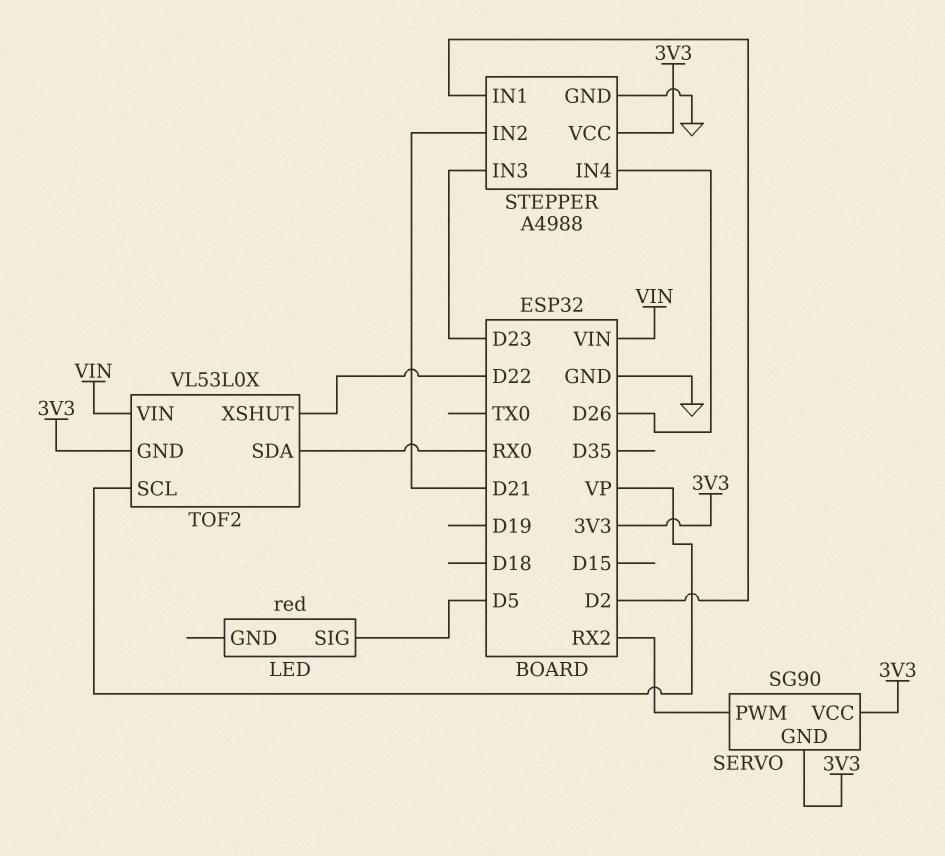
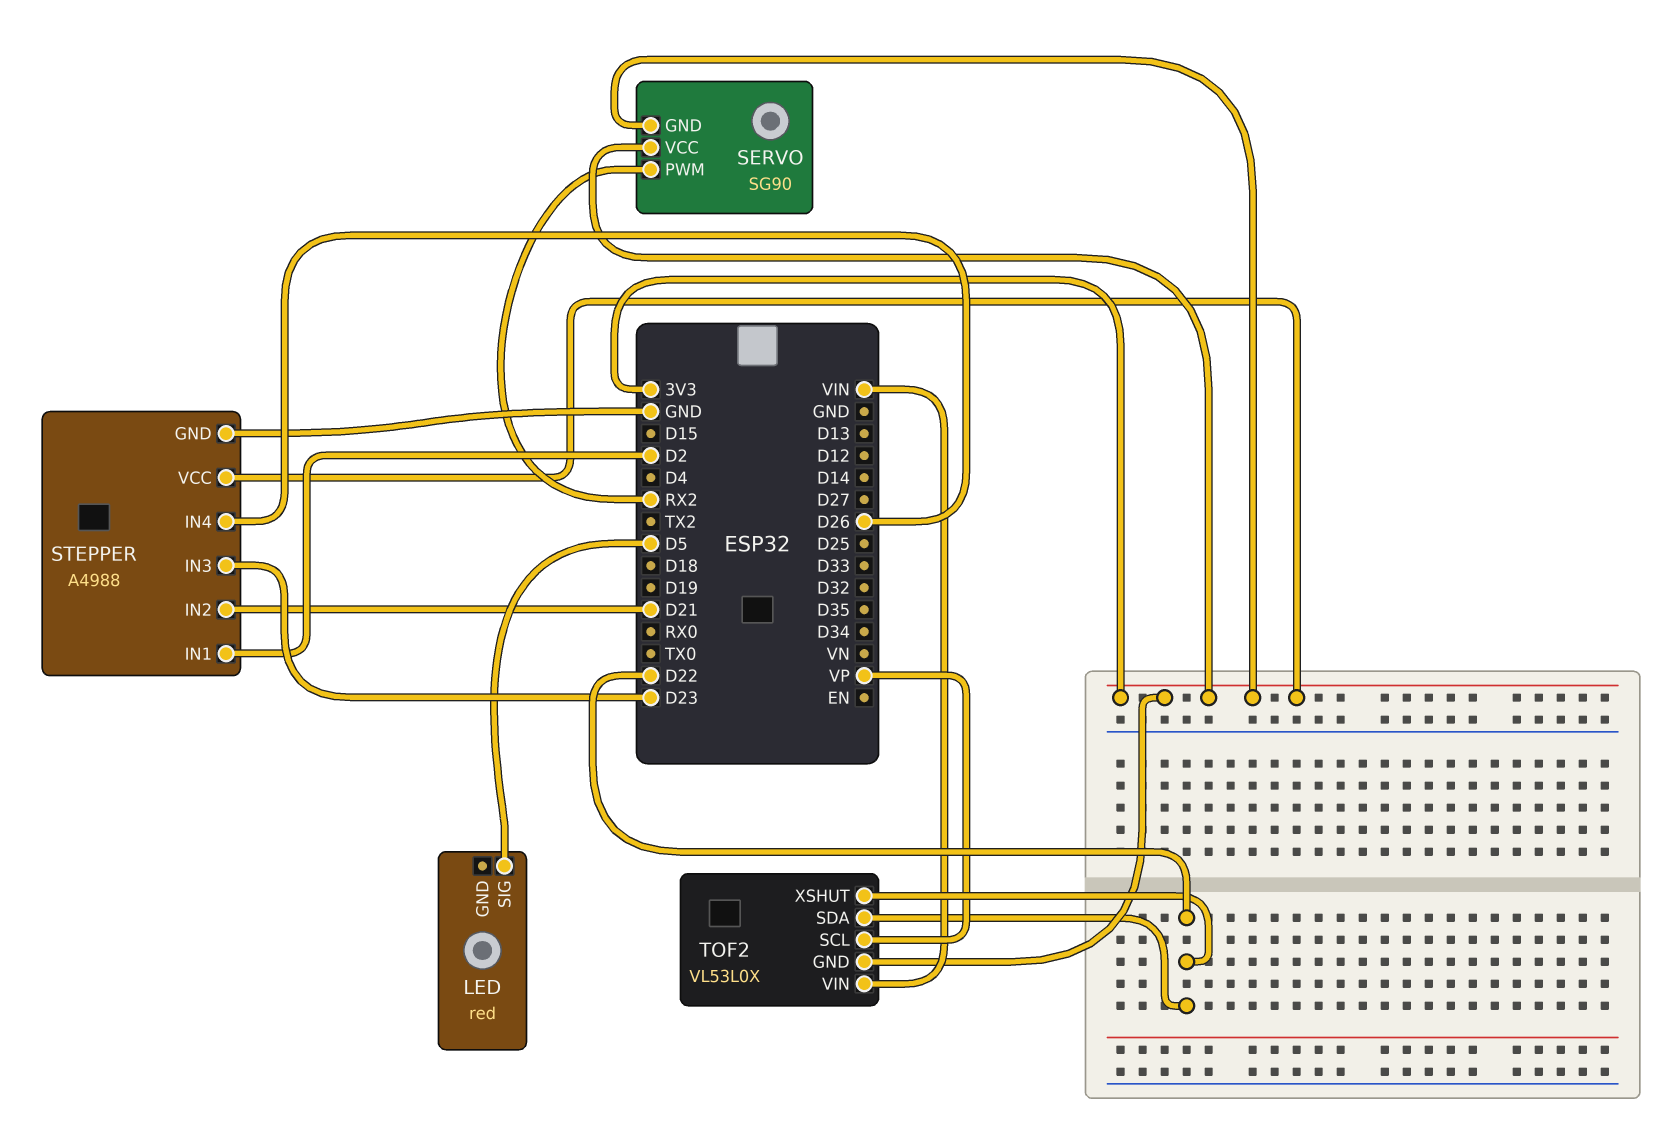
TOF2 pin SDA: RX0 -> D22

